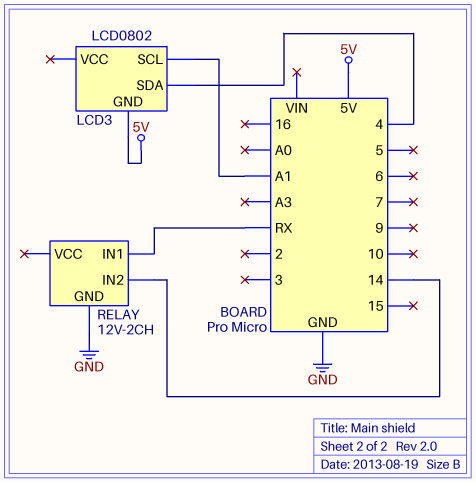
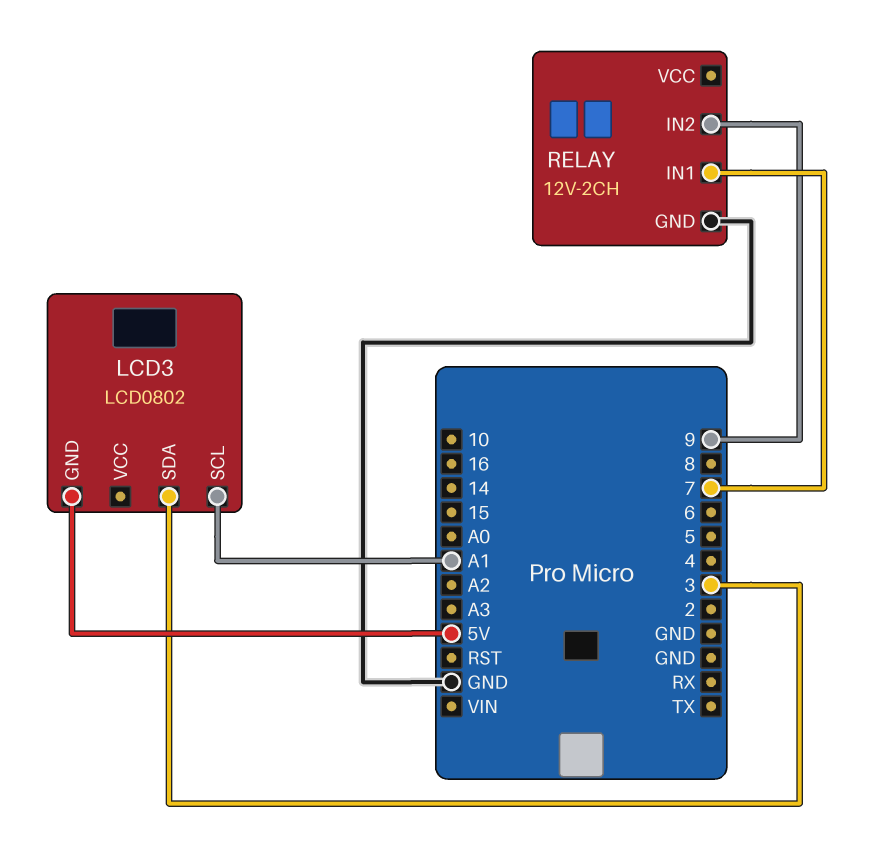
LCD3 pin SDA: 4 -> 3
RELAY pin IN1: RX -> 7
RELAY pin IN2: 14 -> 9

